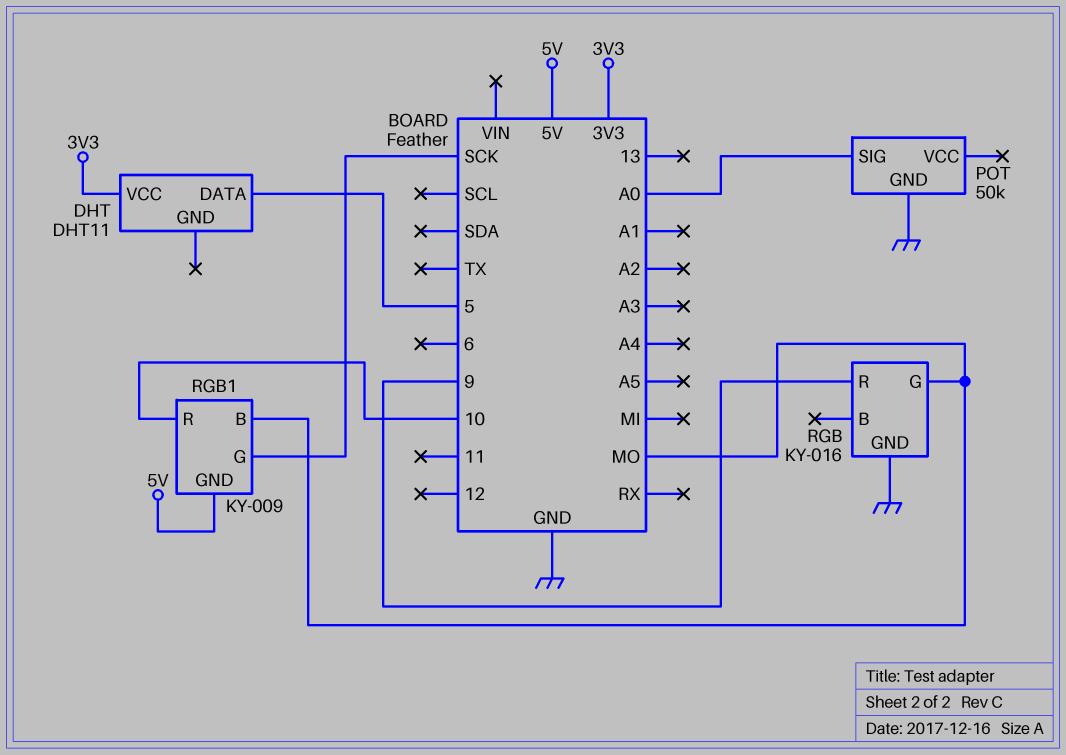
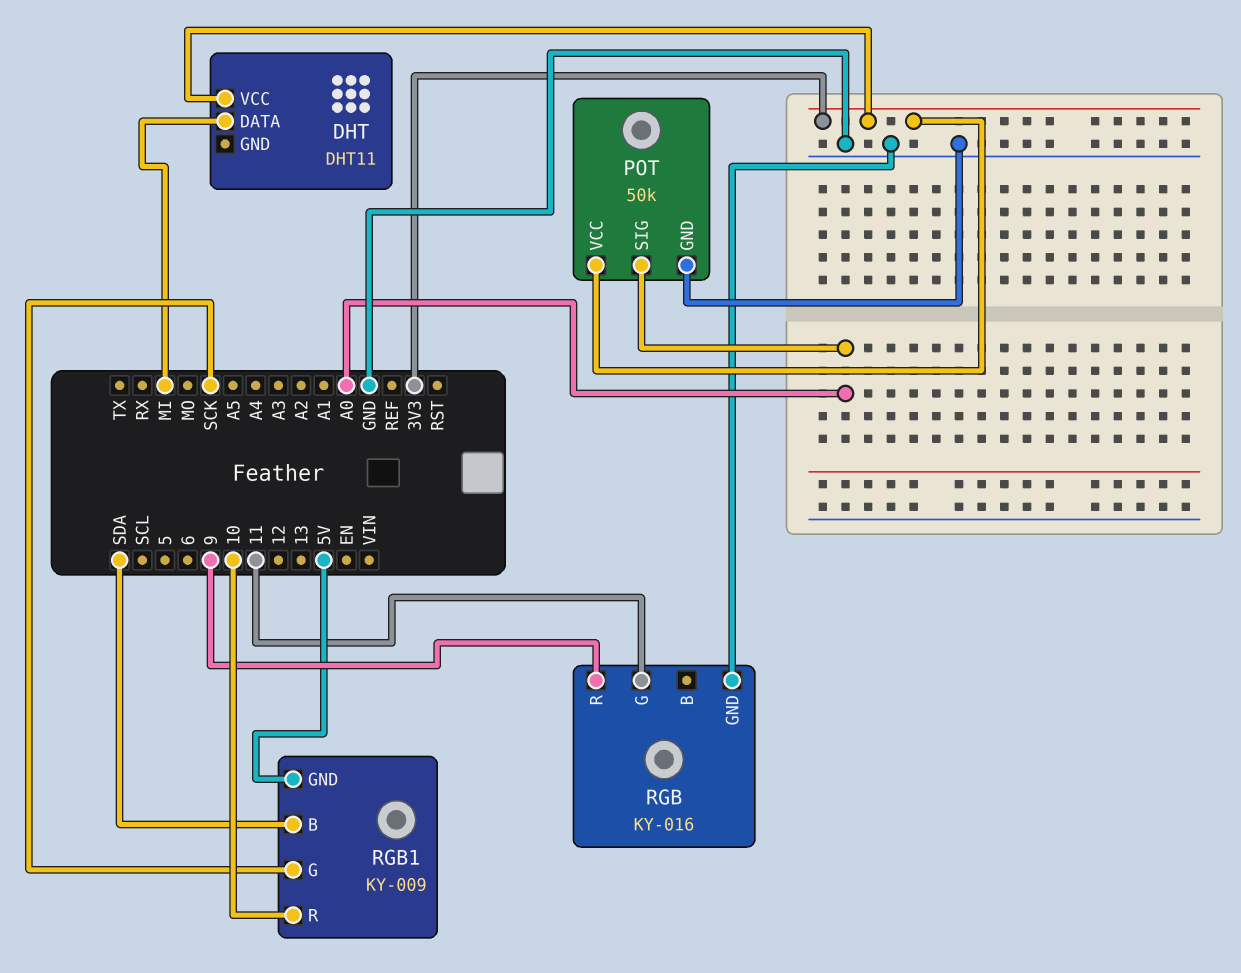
DHT pin DATA: 5 -> MI
POT pin VCC: none -> 3V3
RGB pin G: MO -> 11
RGB1 pin B: MO -> SDA

